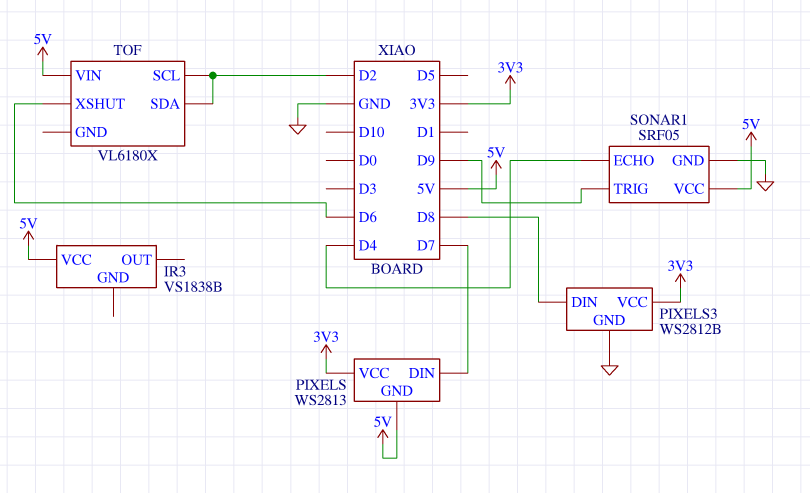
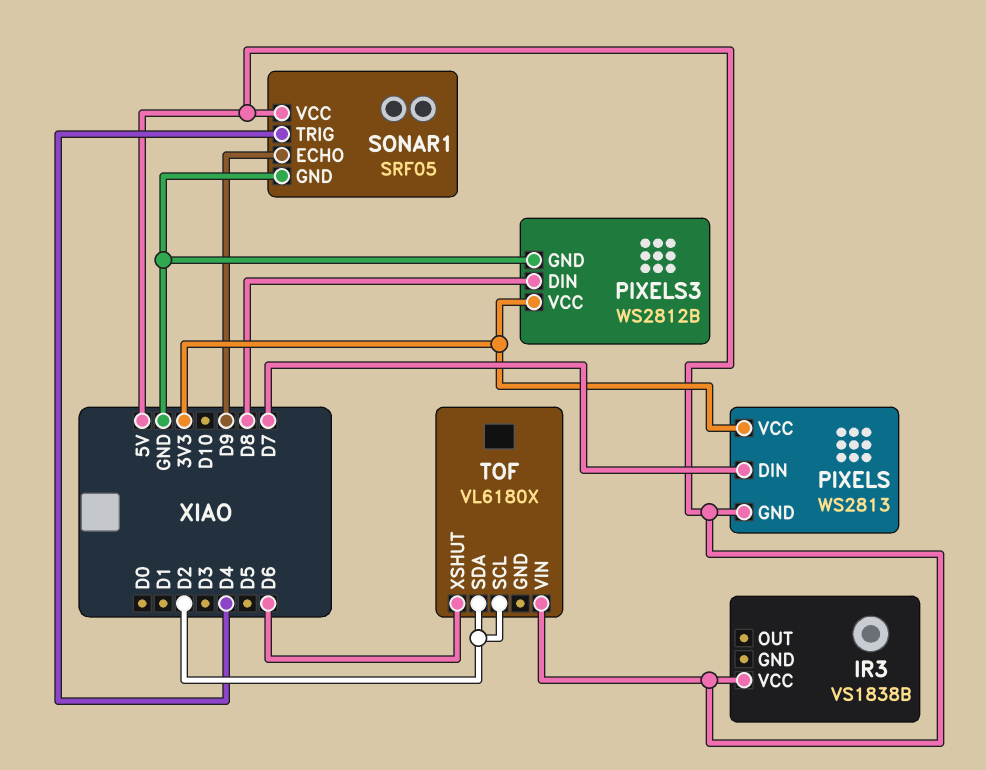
SONAR1 pin ECHO: D4 -> D9
SONAR1 pin TRIG: D9 -> D4

